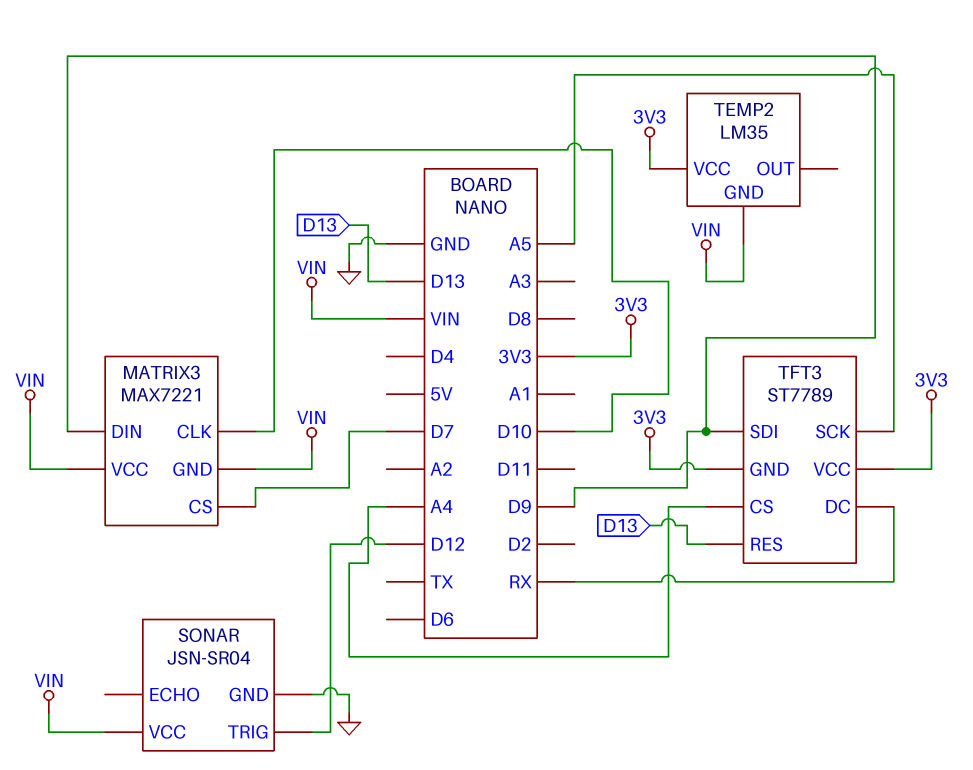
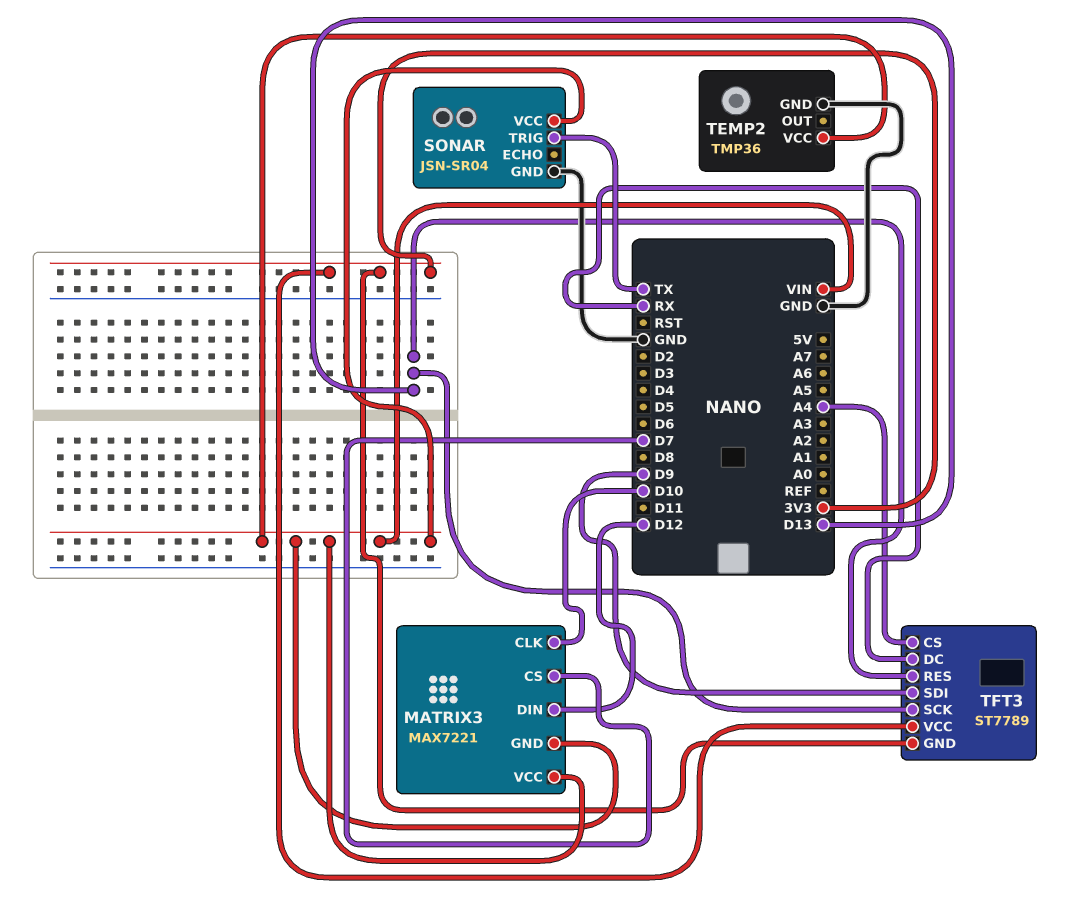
MATRIX3 pin DIN: D9 -> D12
SONAR pin TRIG: D12 -> TX
TEMP2: LM35 -> TMP36
TEMP2 pin GND: VIN -> GND
TEMP2 pin VCC: 3V3 -> VIN
TFT3 pin SCK: A5 -> D13

